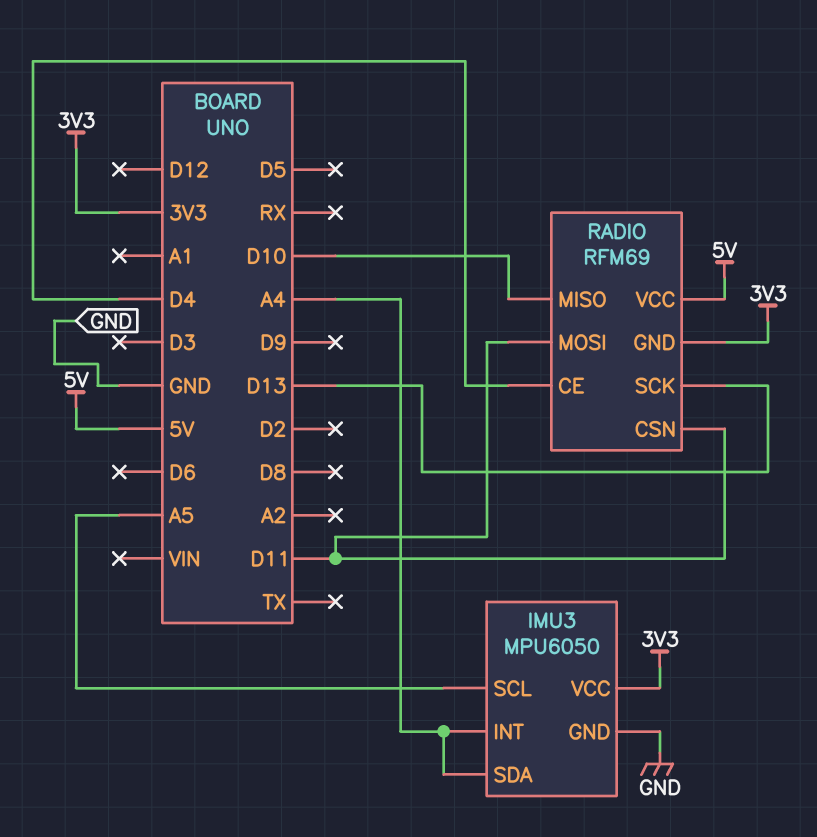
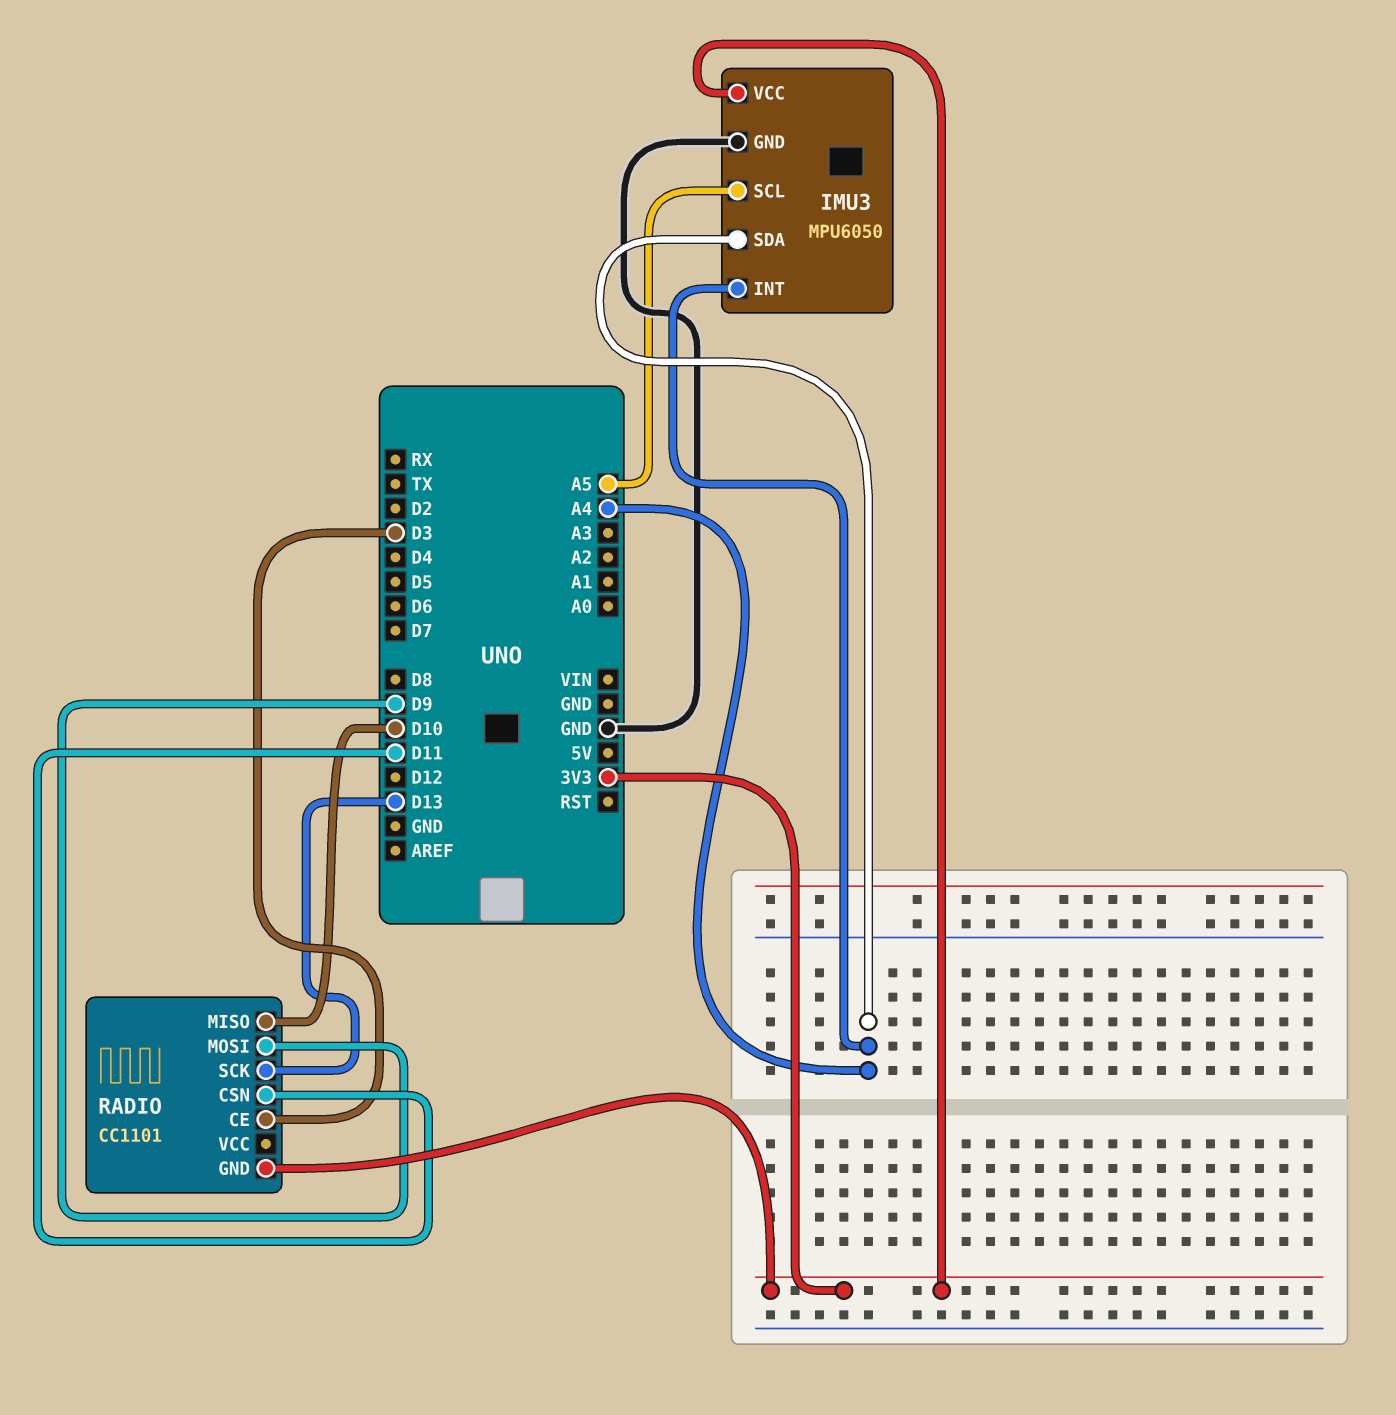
RADIO: RFM69 -> CC1101
RADIO pin CE: D4 -> D3
RADIO pin MOSI: D11 -> D9
RADIO pin VCC: 5V -> none

